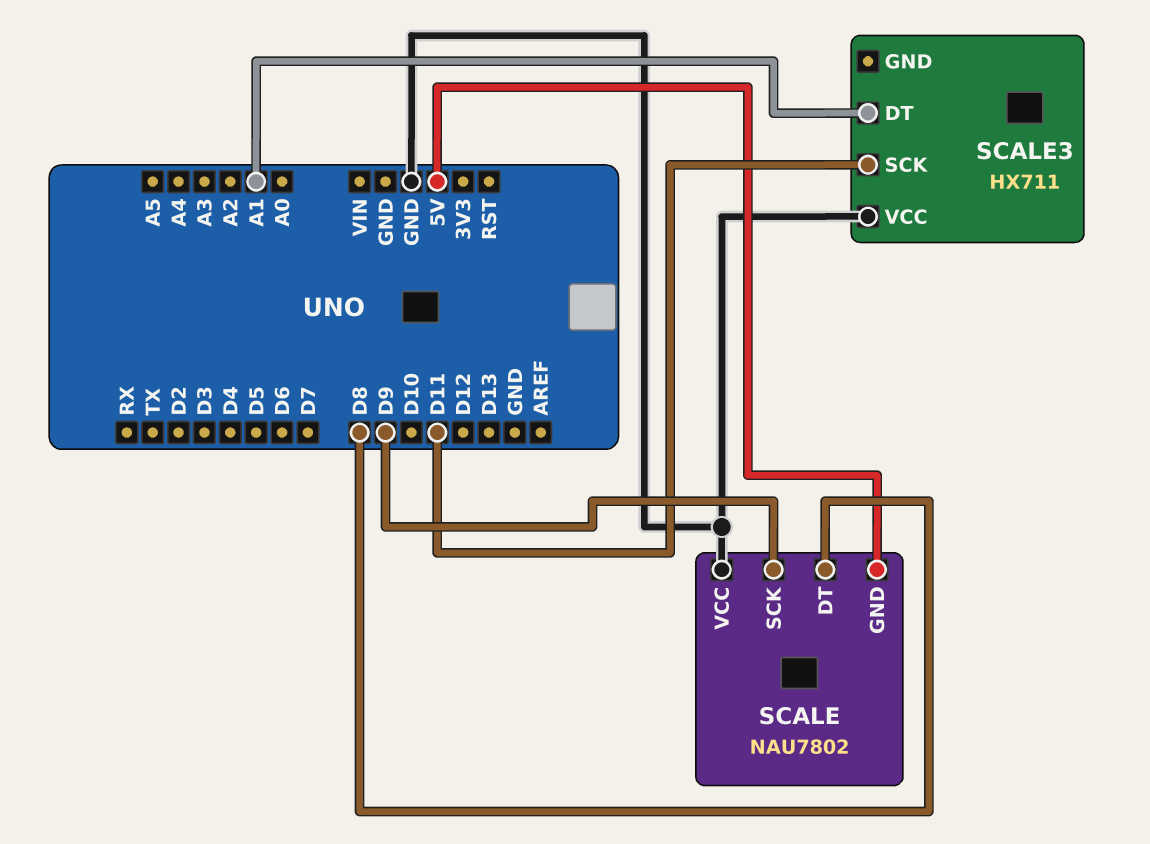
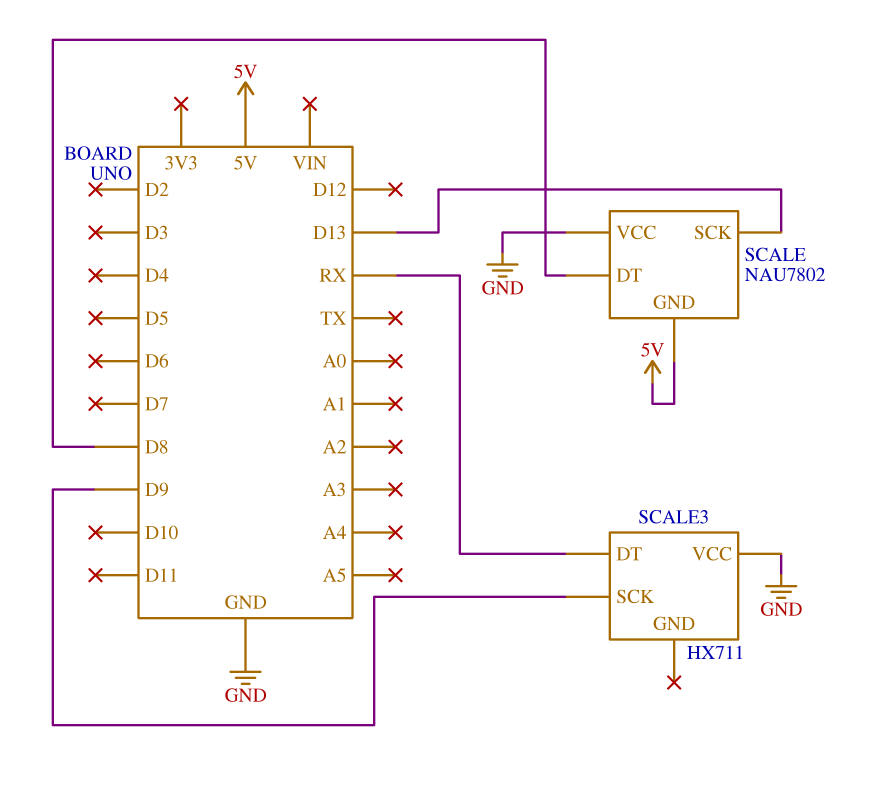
SCALE pin SCK: D9 -> D13
SCALE3 pin DT: A1 -> RX
SCALE3 pin SCK: D11 -> D9

